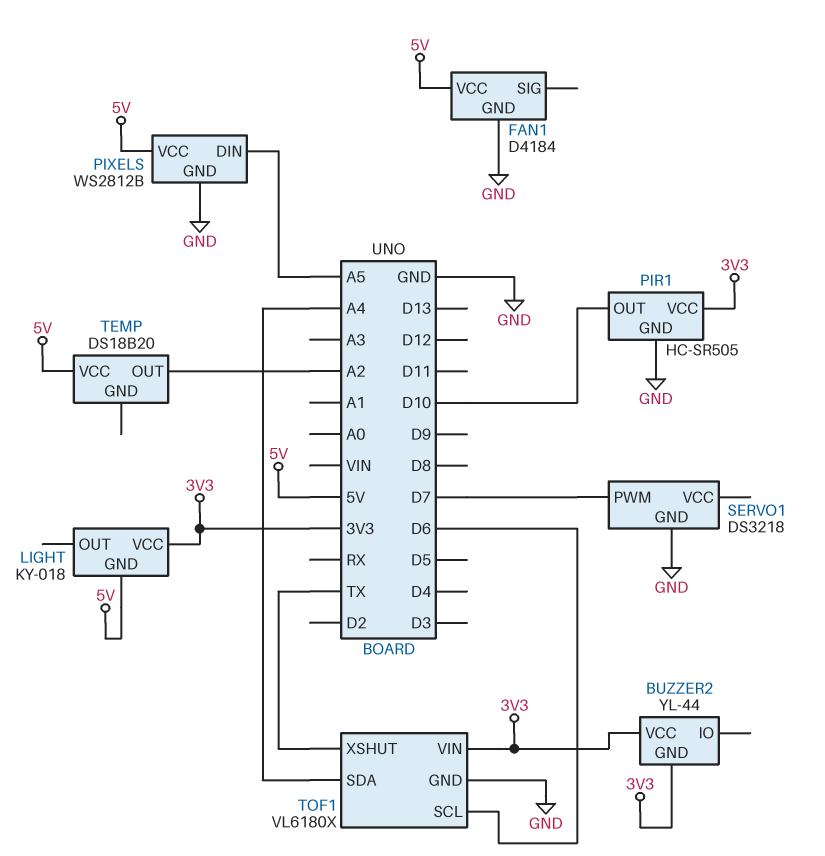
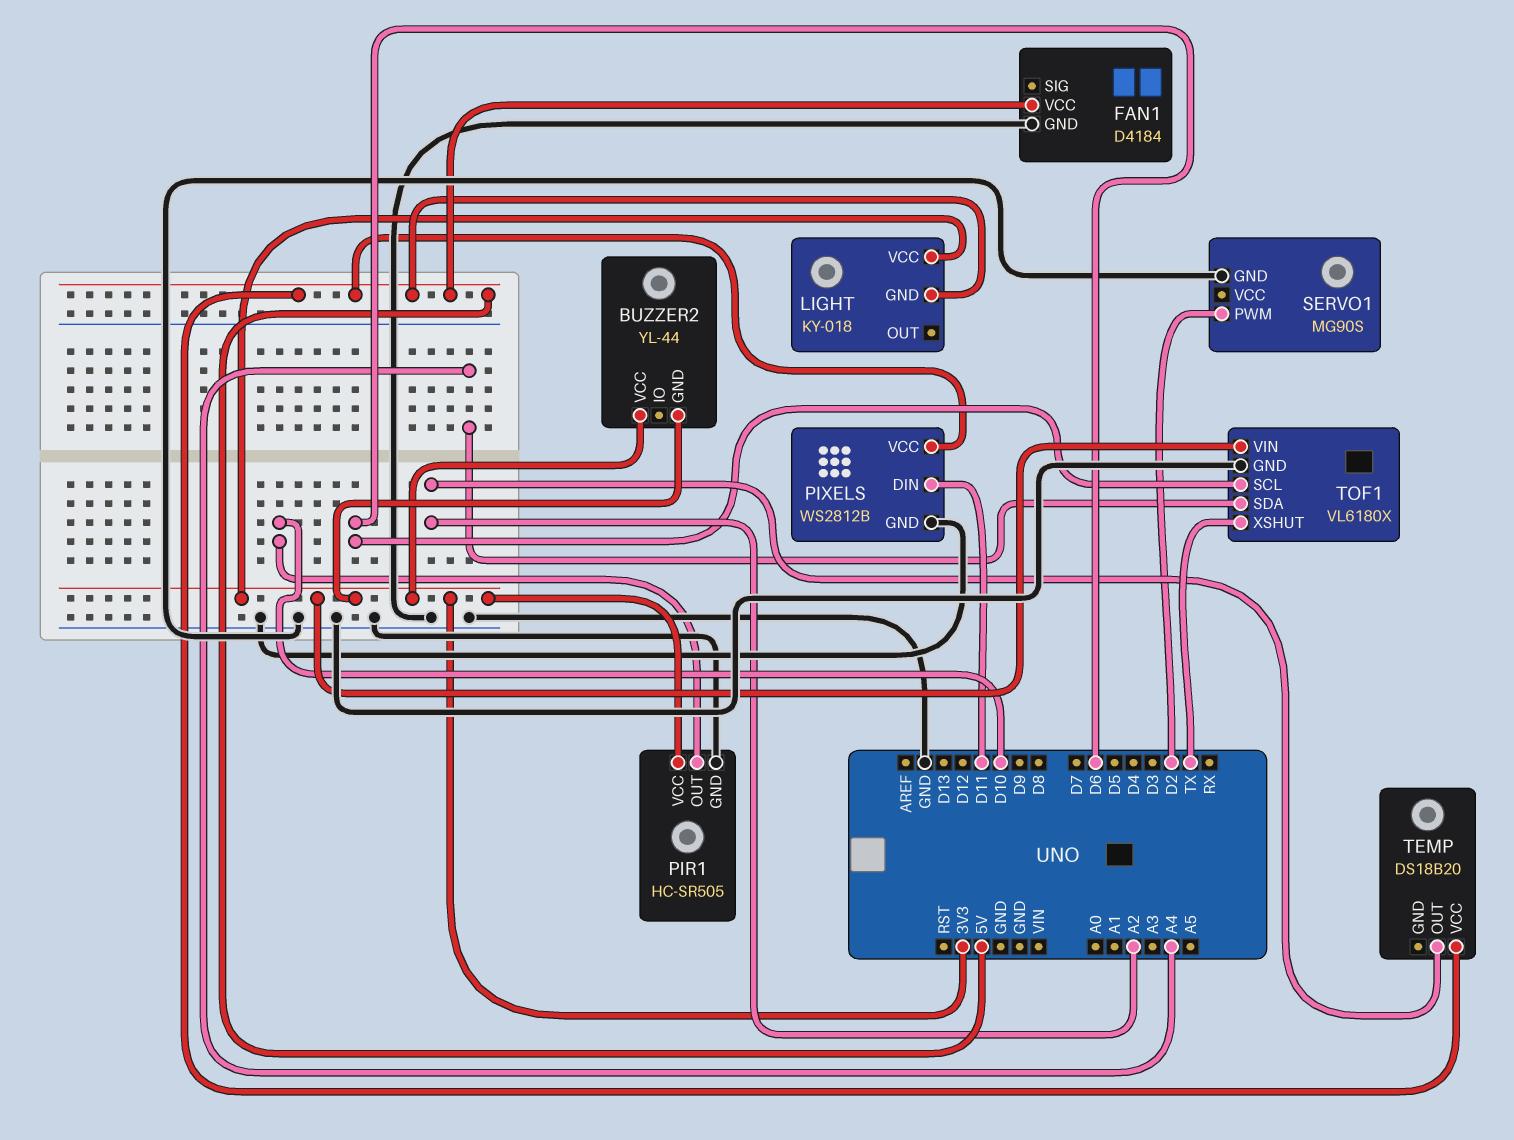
PIXELS pin DIN: A5 -> D11
SERVO1: DS3218 -> MG90S
SERVO1 pin PWM: D7 -> D2

